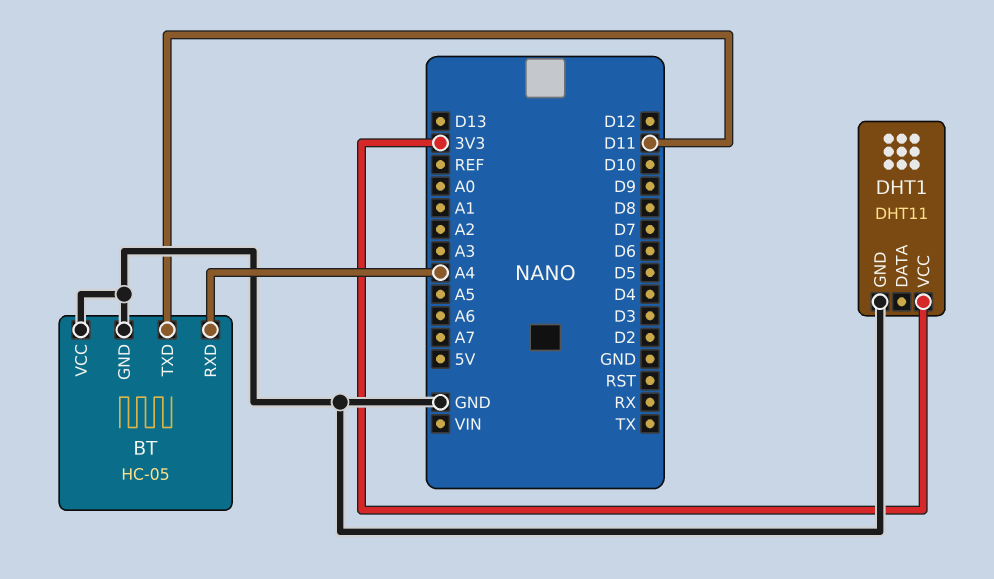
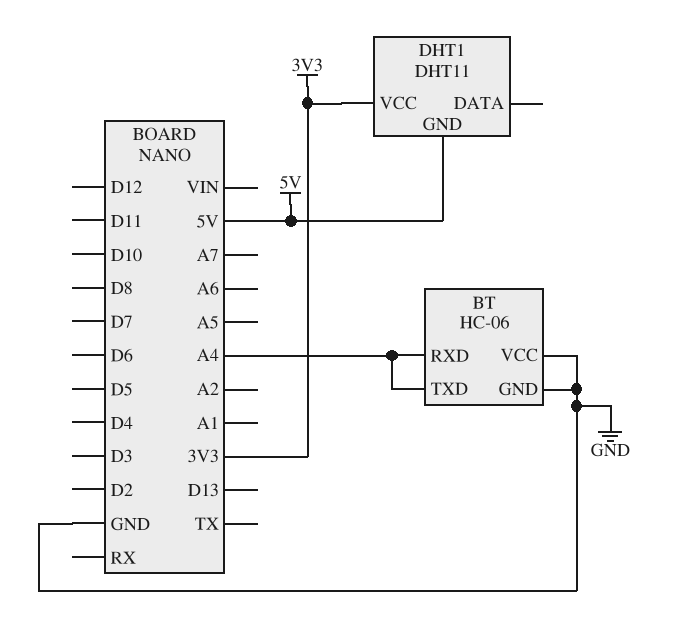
BT: HC-05 -> HC-06
BT pin TXD: D11 -> A4
DHT1 pin GND: GND -> 5V

